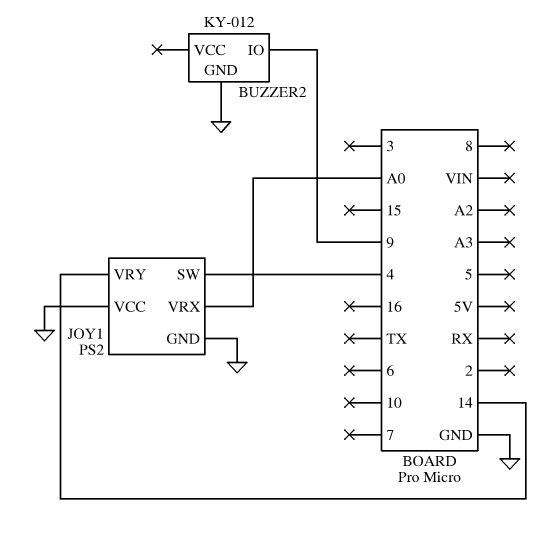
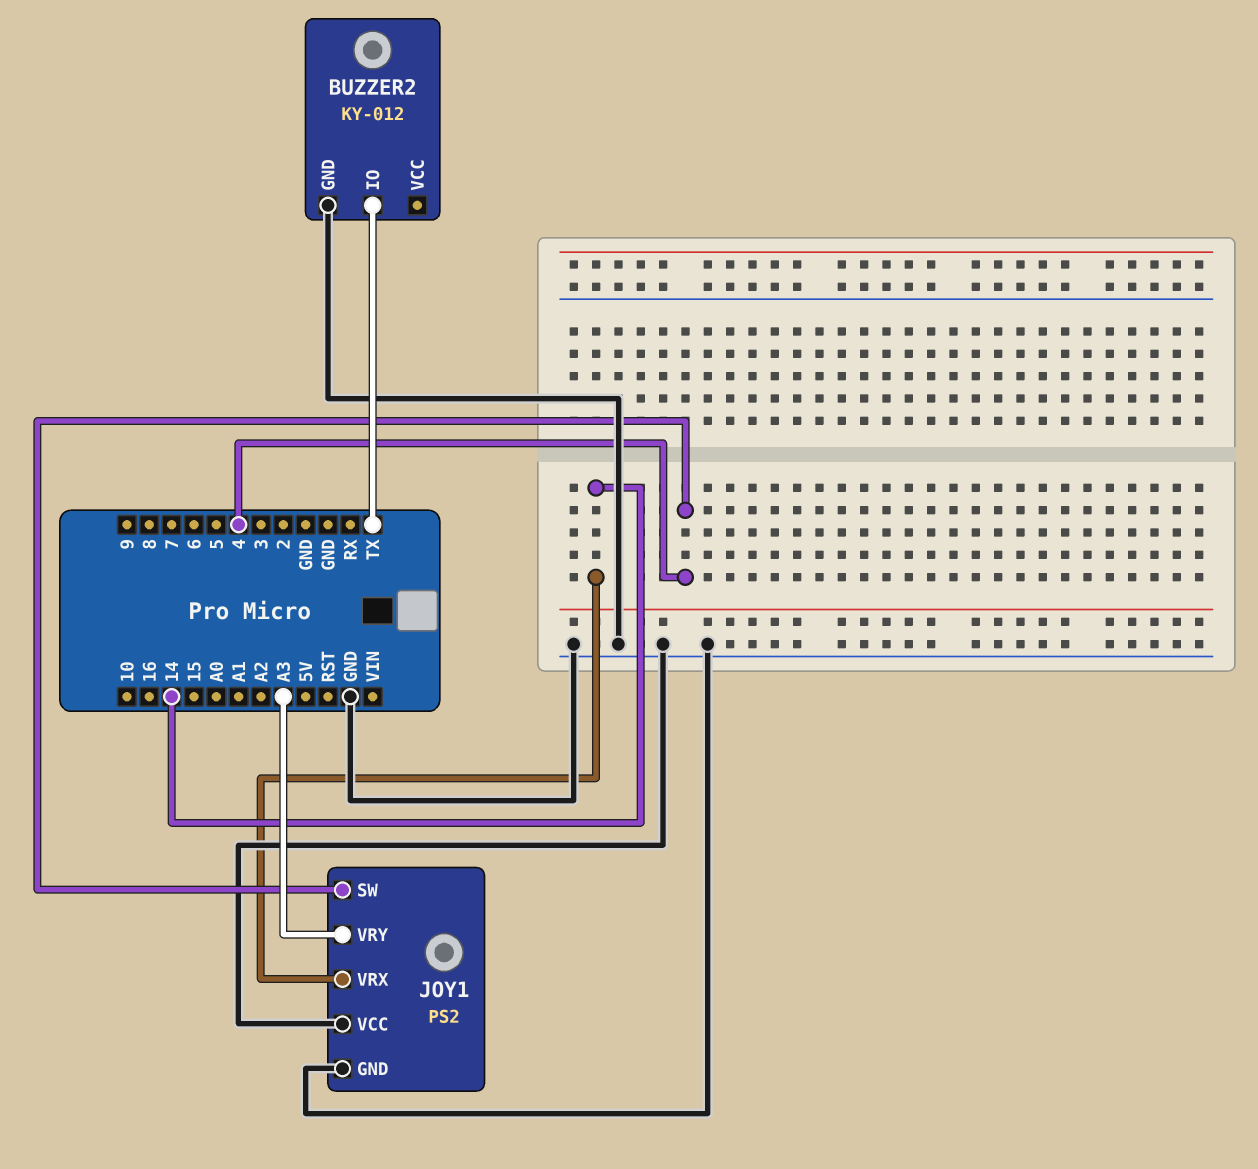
BUZZER2 pin IO: 9 -> TX
JOY1 pin VRX: A0 -> 14
JOY1 pin VRY: 14 -> A3

